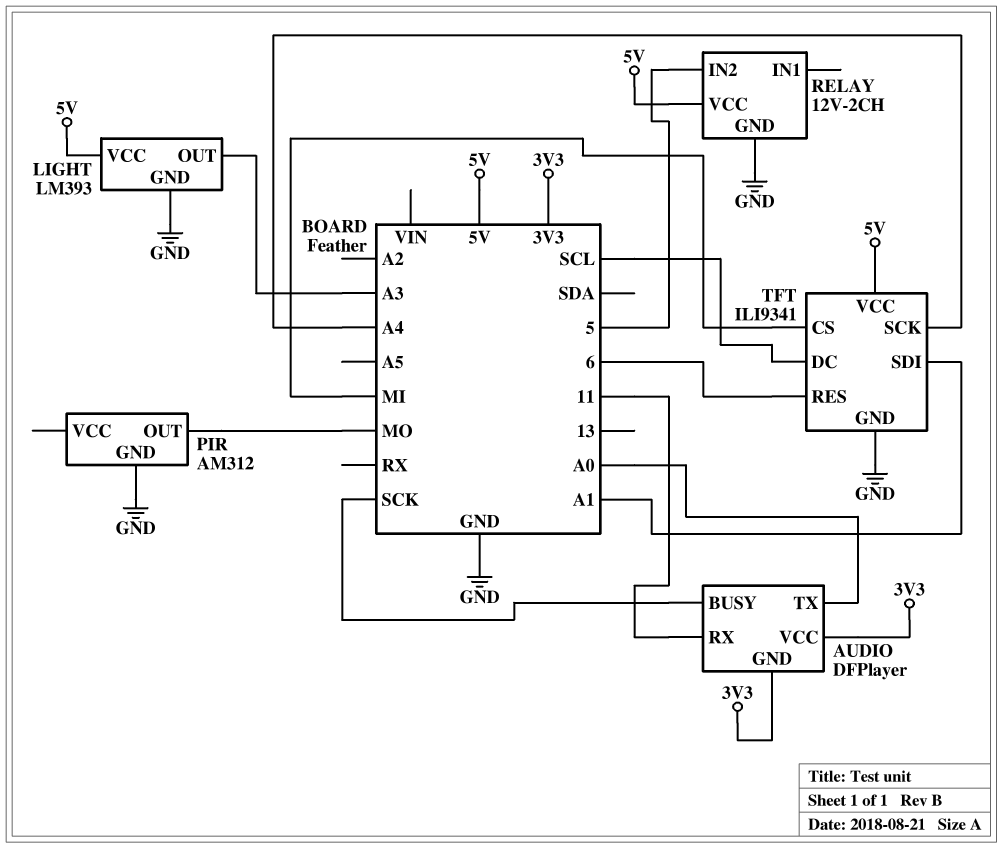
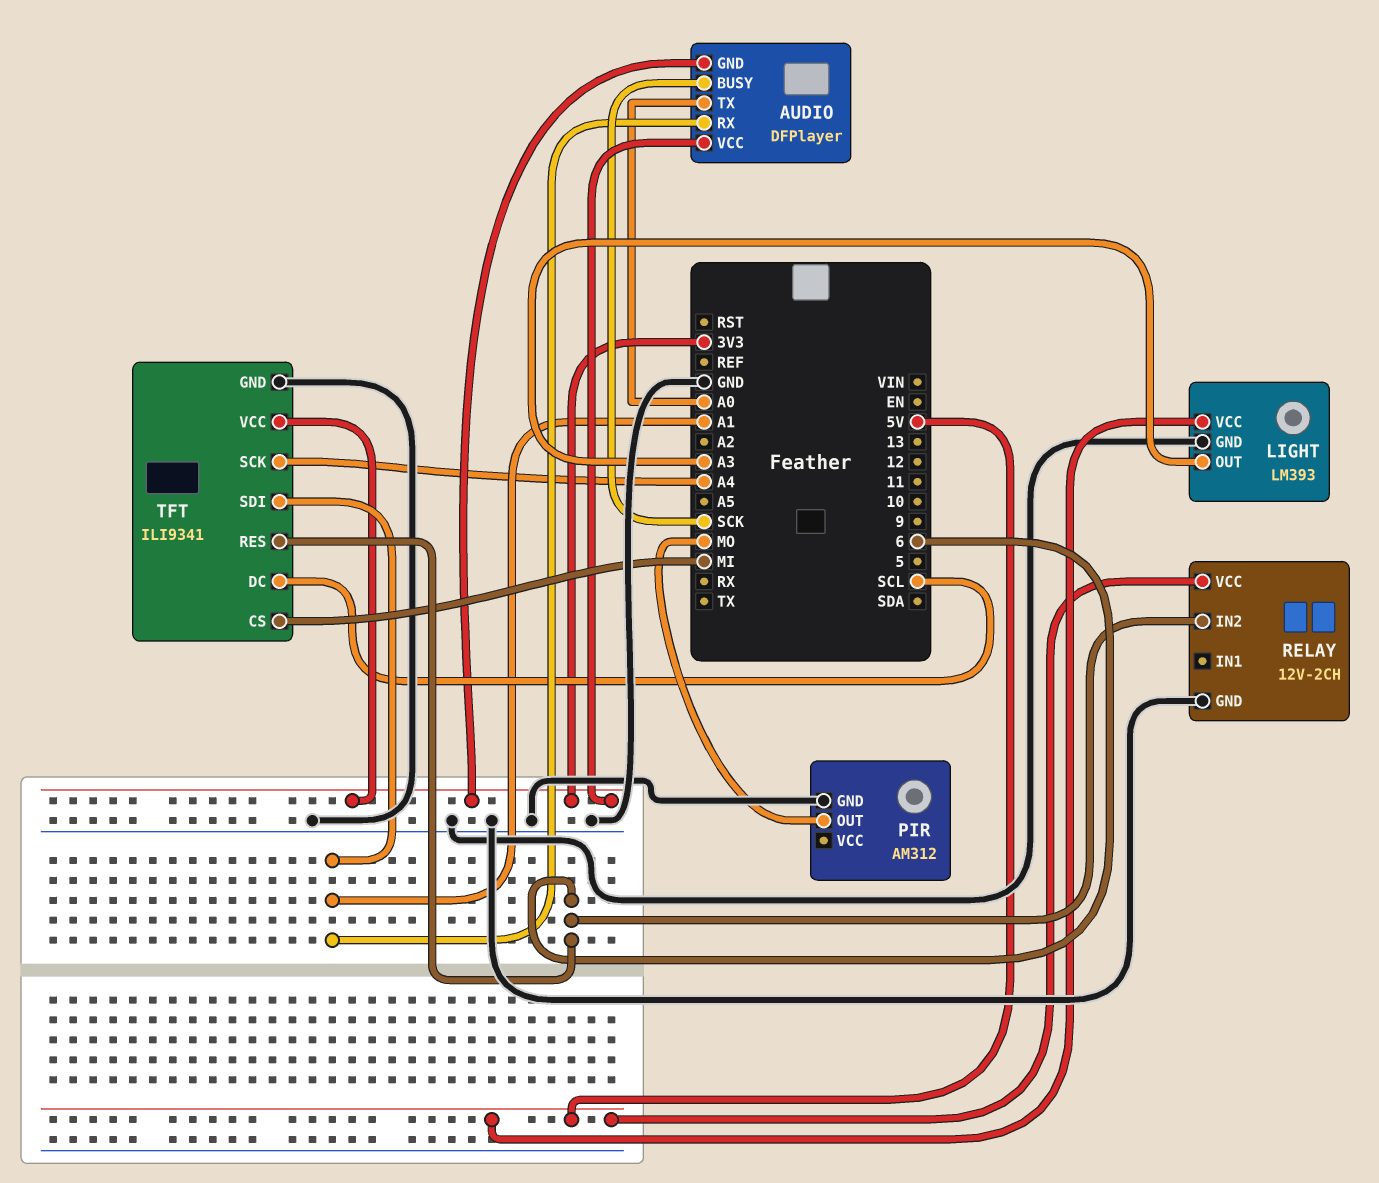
AUDIO pin RX: 11 -> A1
RELAY pin IN2: 5 -> 6
TFT pin VCC: 5V -> 3V3

